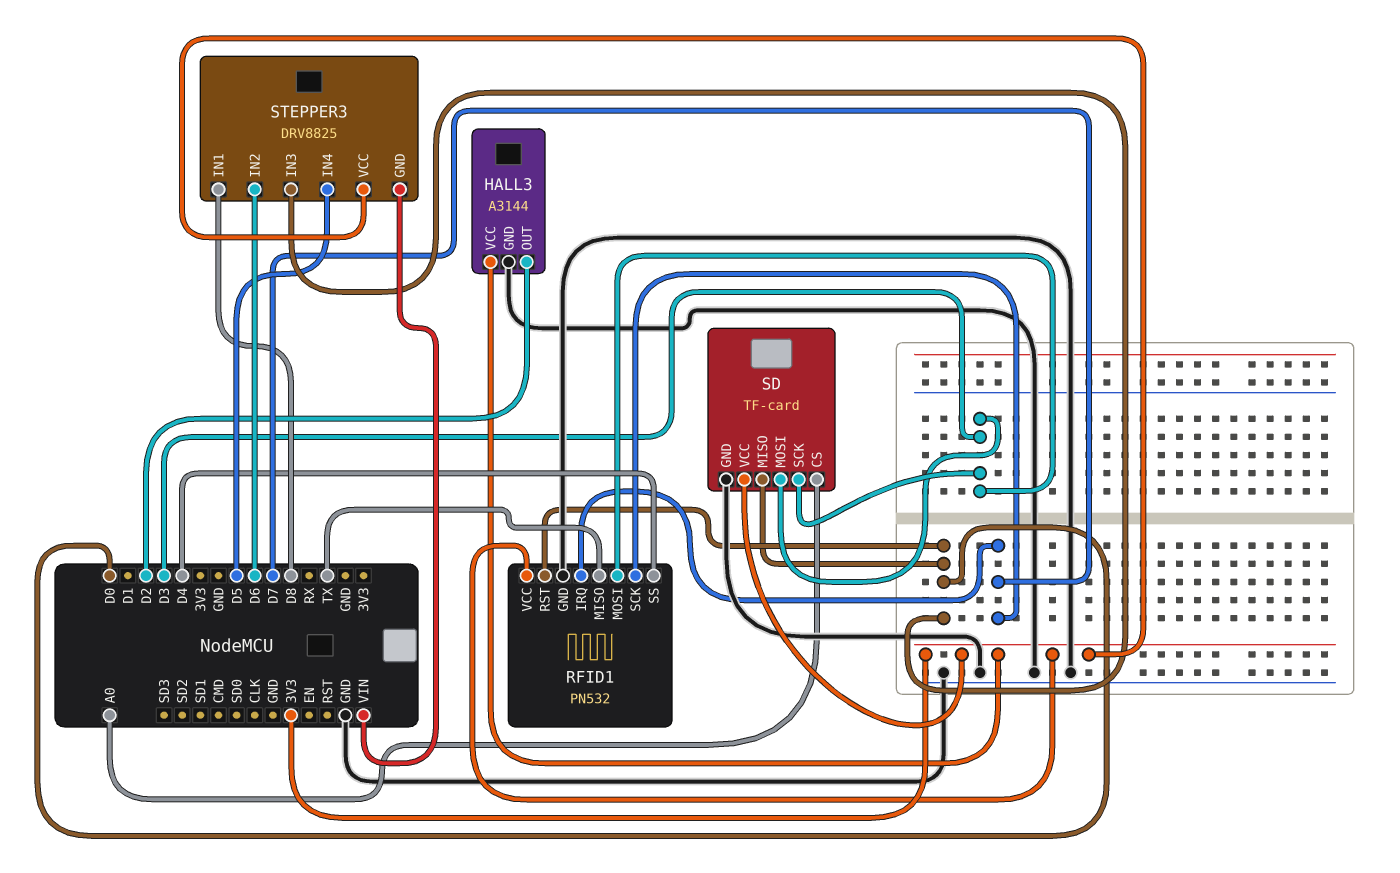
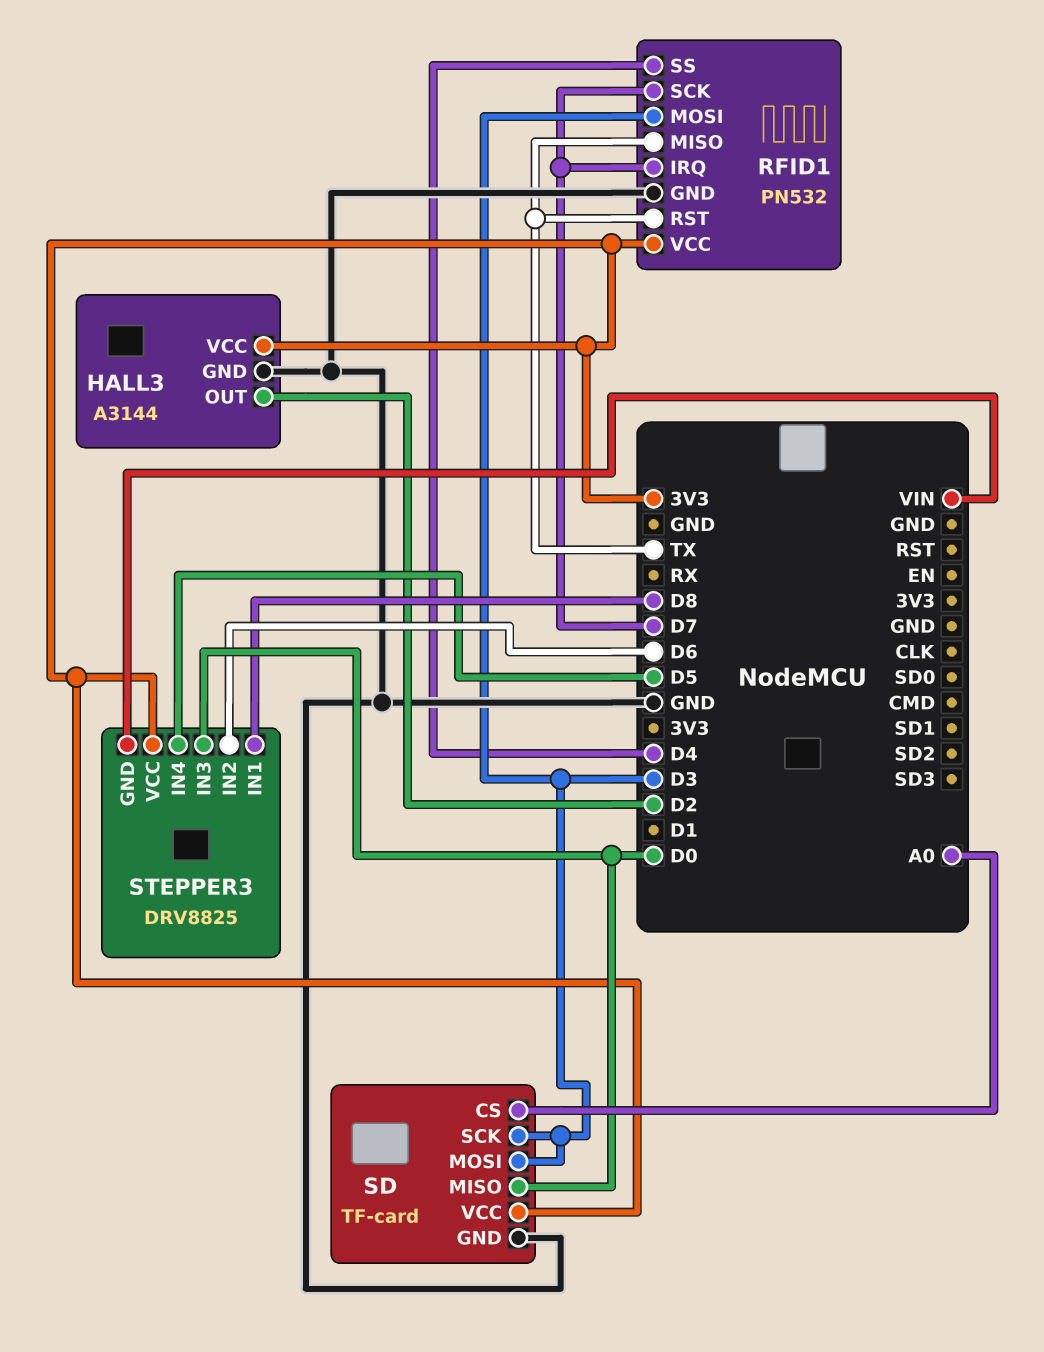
RFID1 pin RST: D0 -> TX

